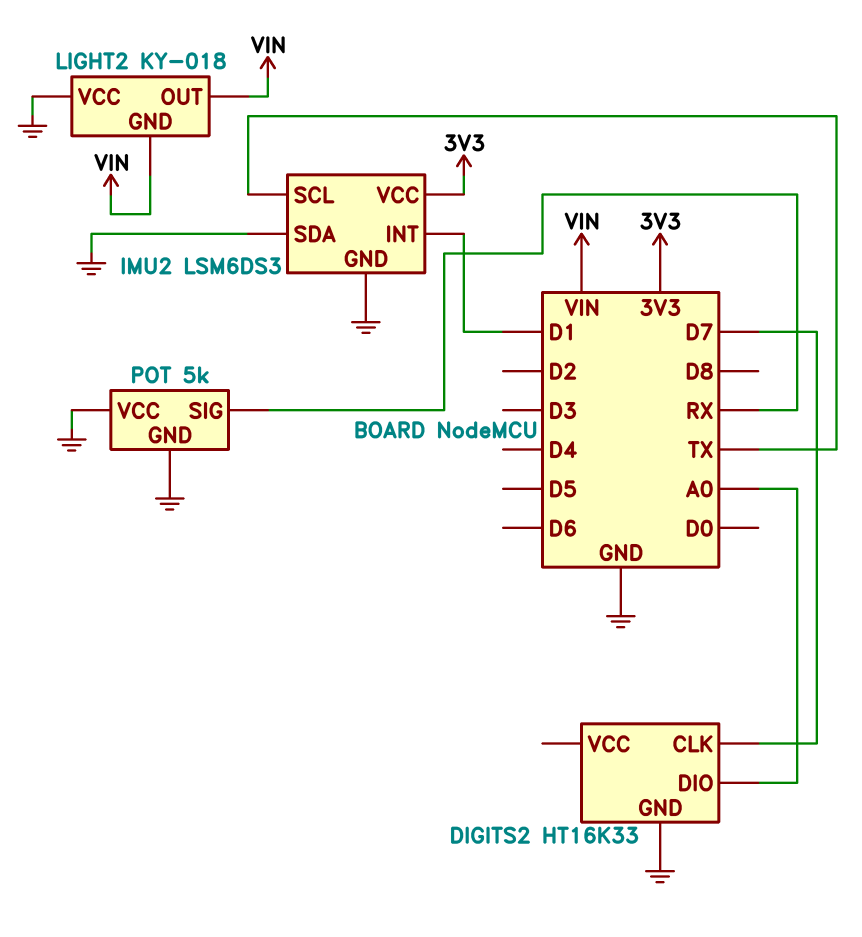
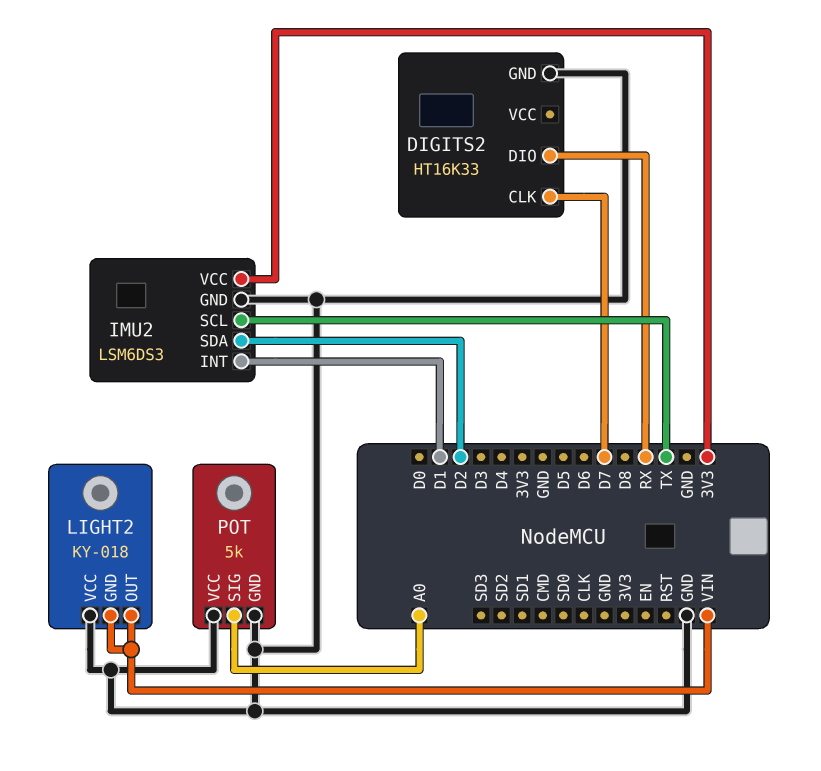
DIGITS2 pin DIO: A0 -> RX
IMU2 pin SDA: GND -> D2
POT pin SIG: RX -> A0

